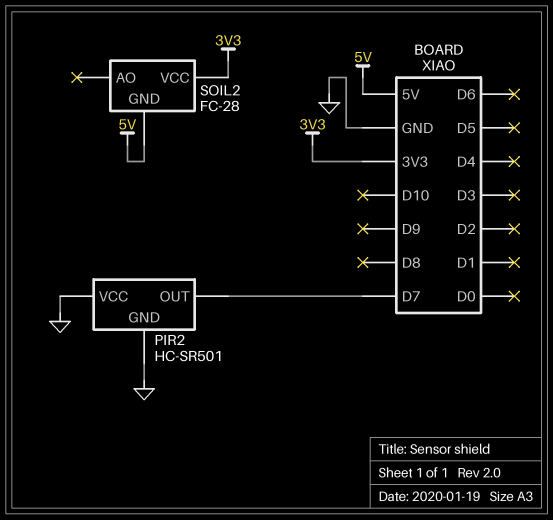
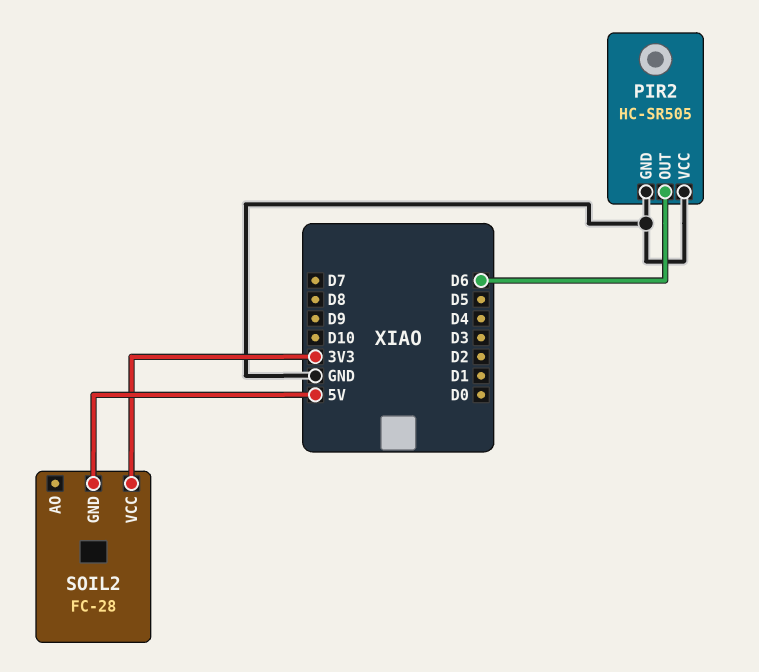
PIR2: HC-SR501 -> HC-SR505
PIR2 pin OUT: D7 -> D6

